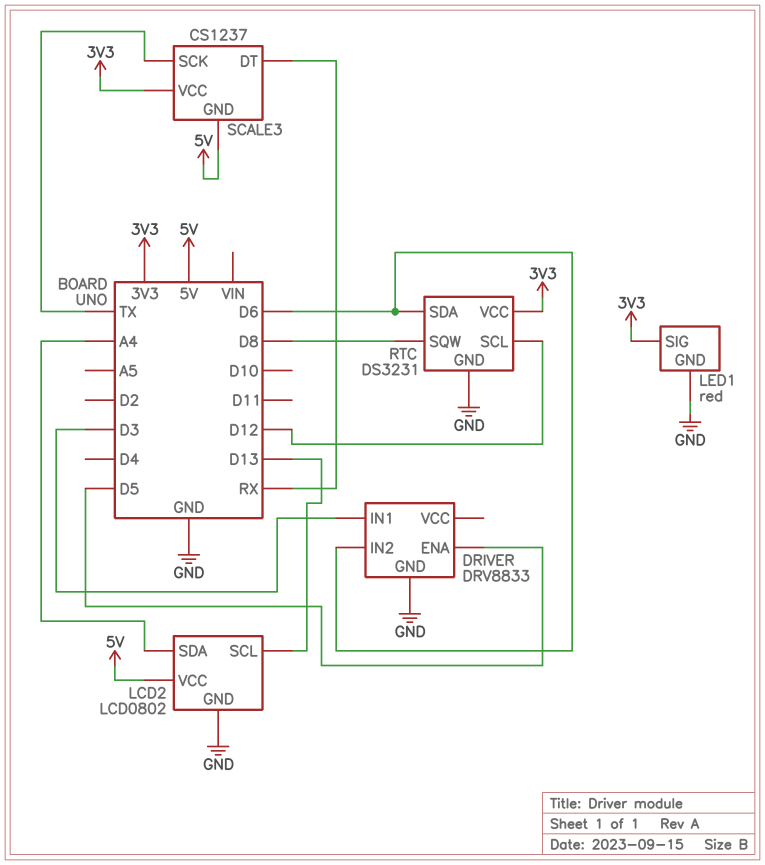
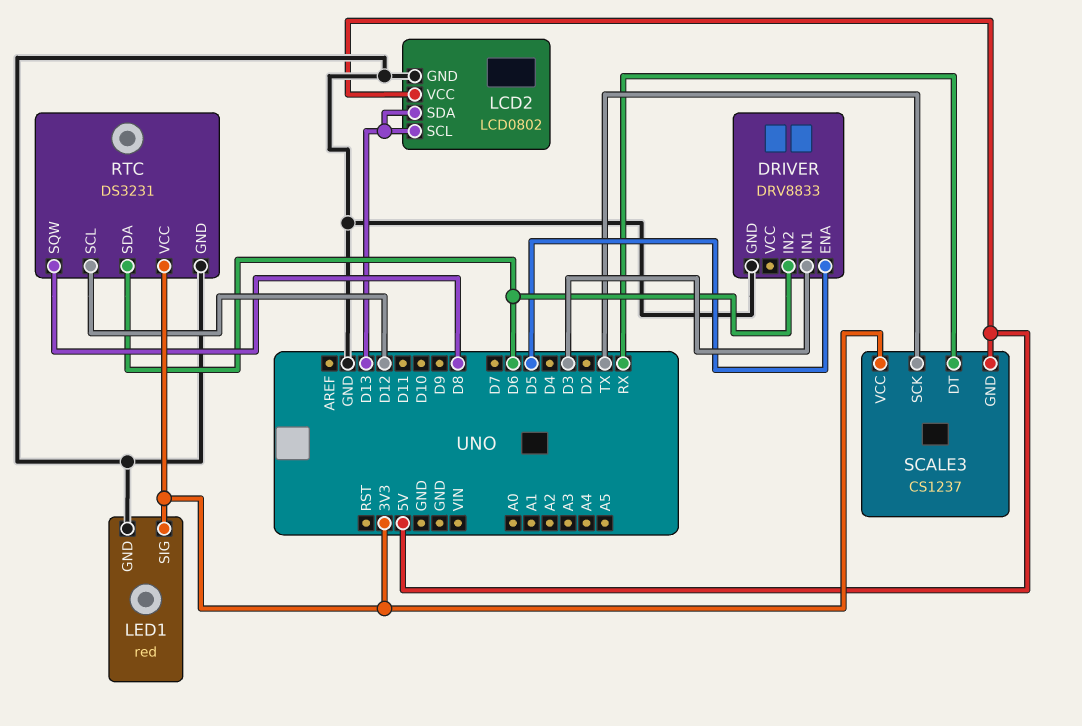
LCD2 pin SDA: A4 -> D13

